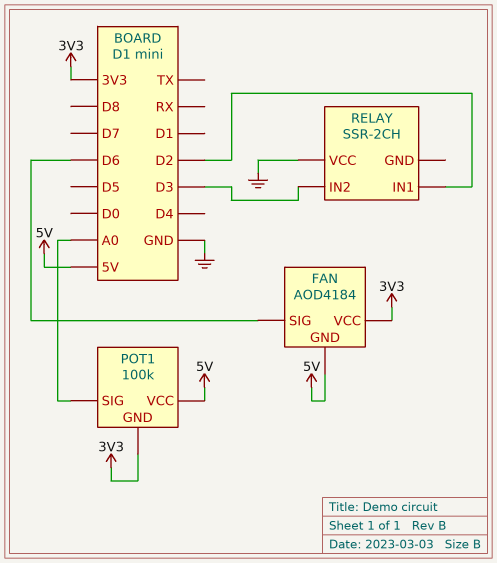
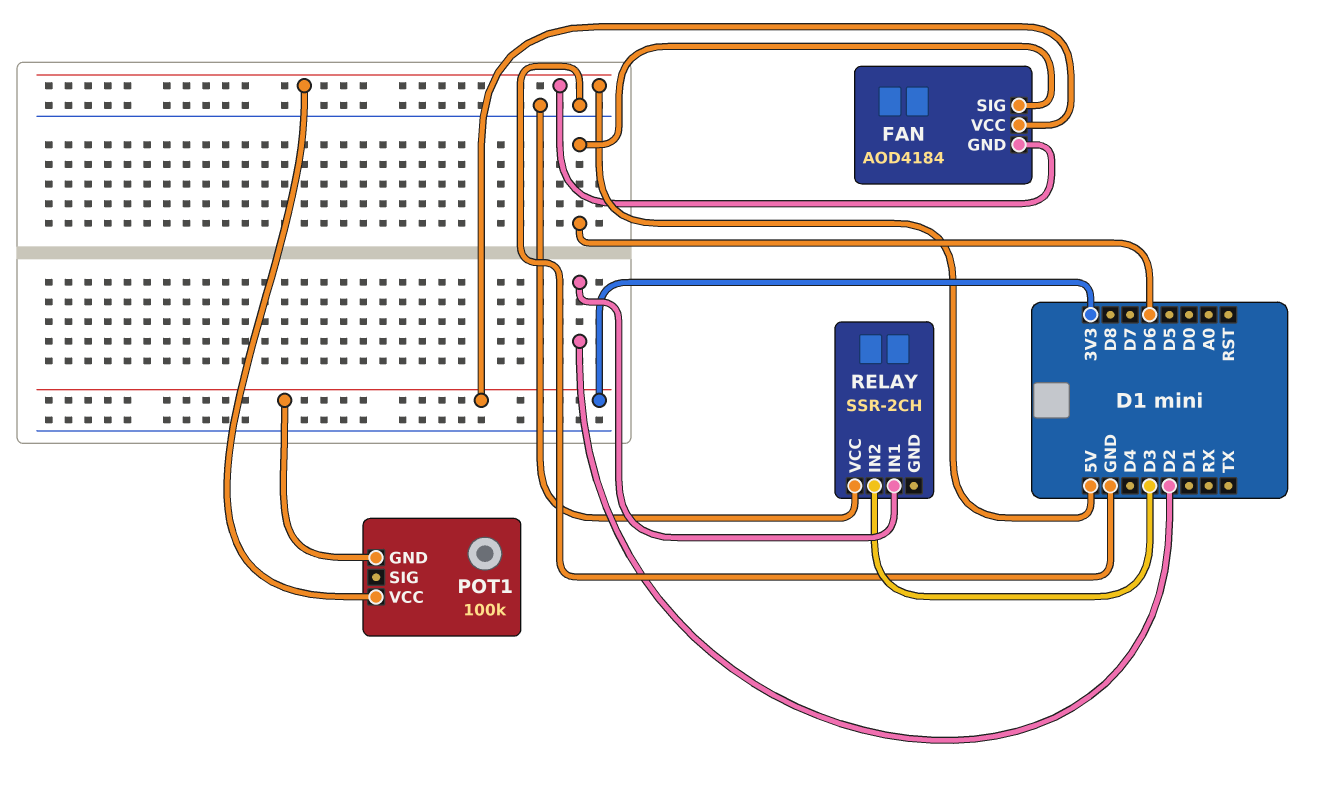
POT1 pin SIG: A0 -> none

